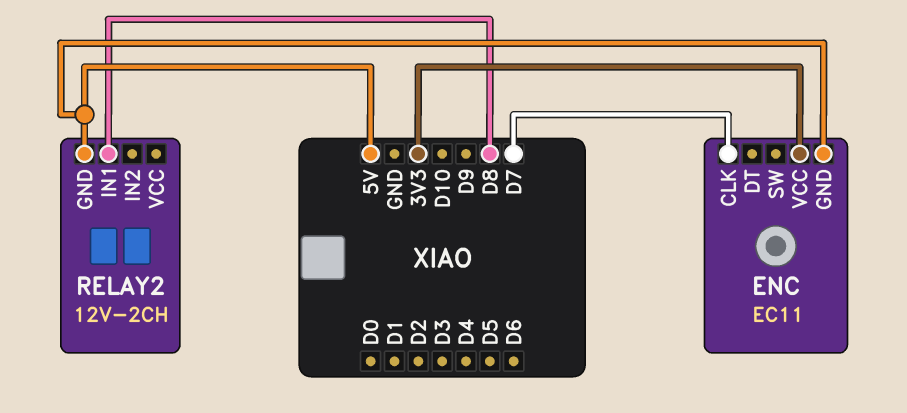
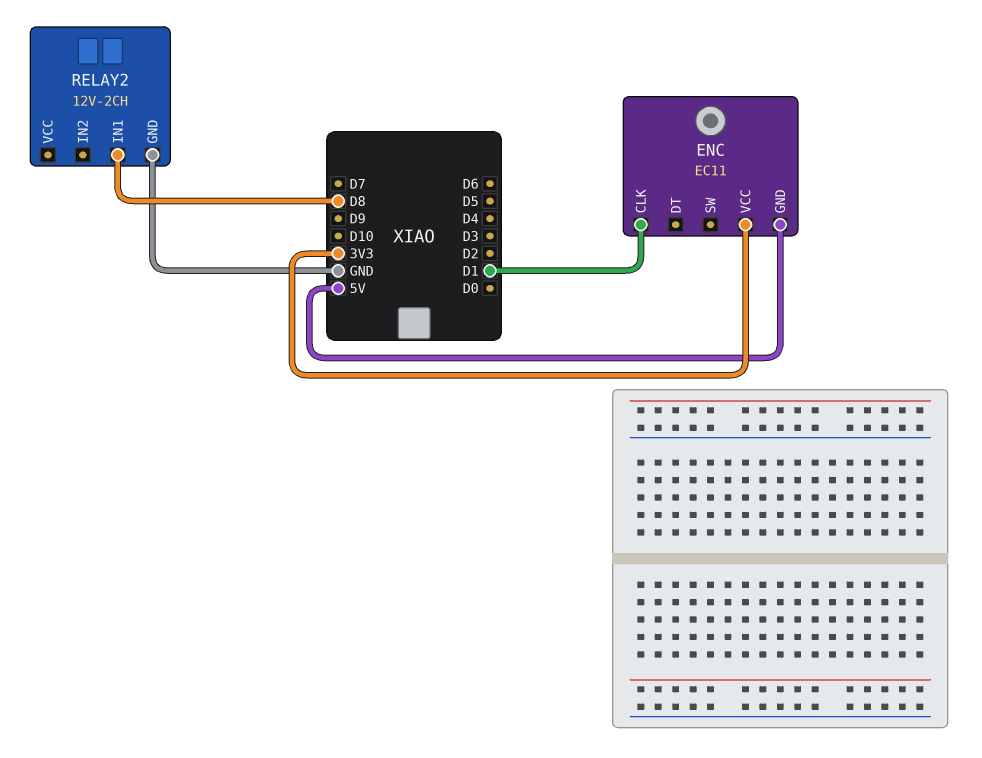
ENC pin CLK: D7 -> D1
RELAY2 pin GND: 5V -> GND

